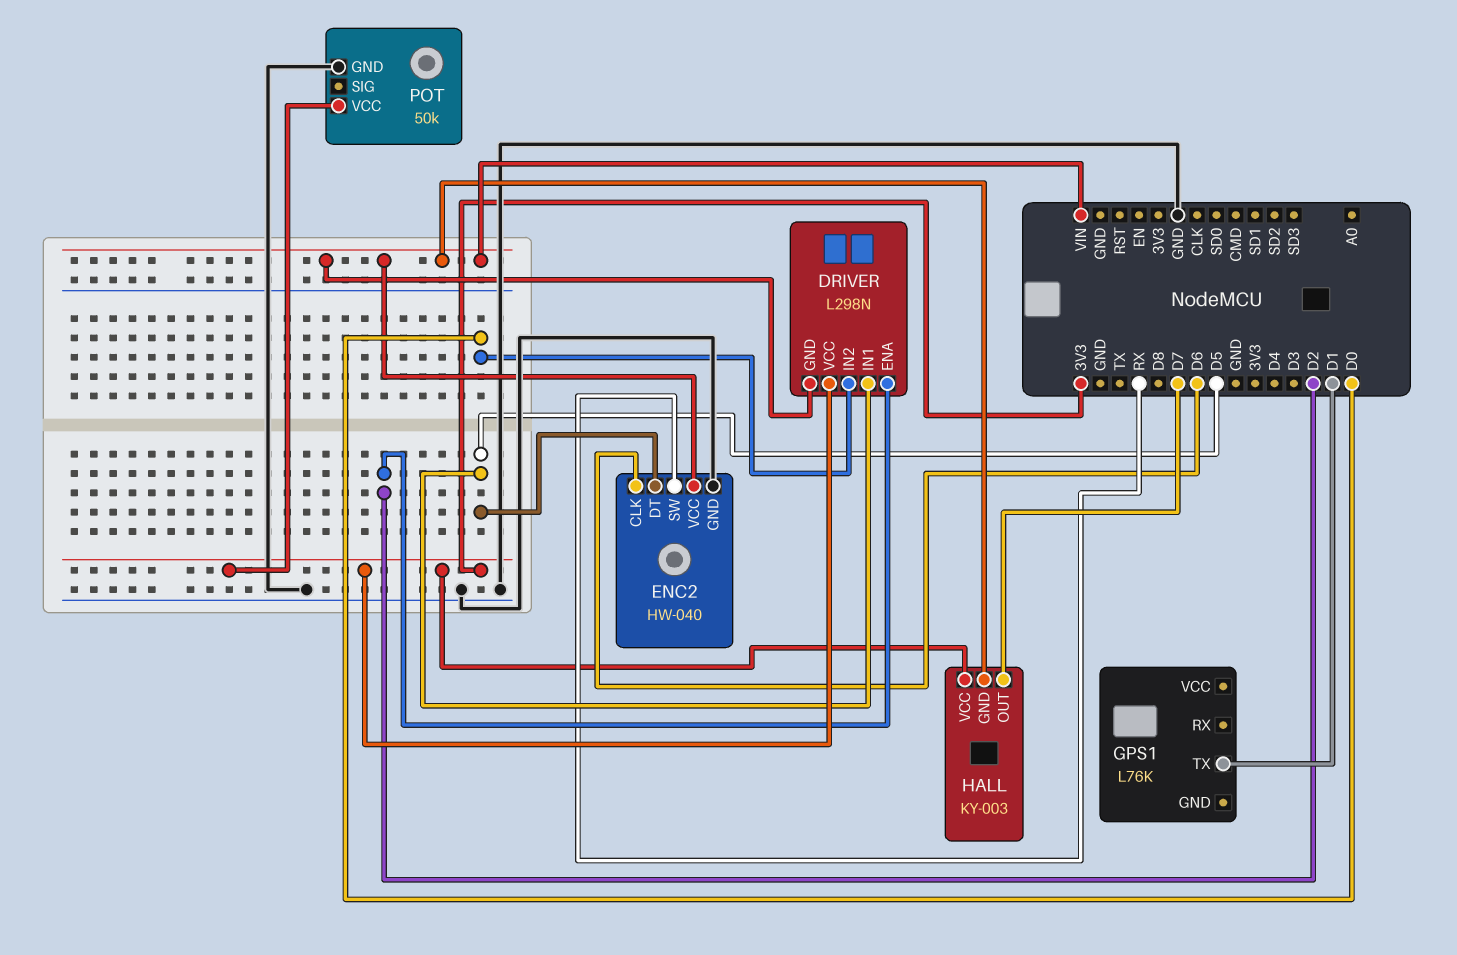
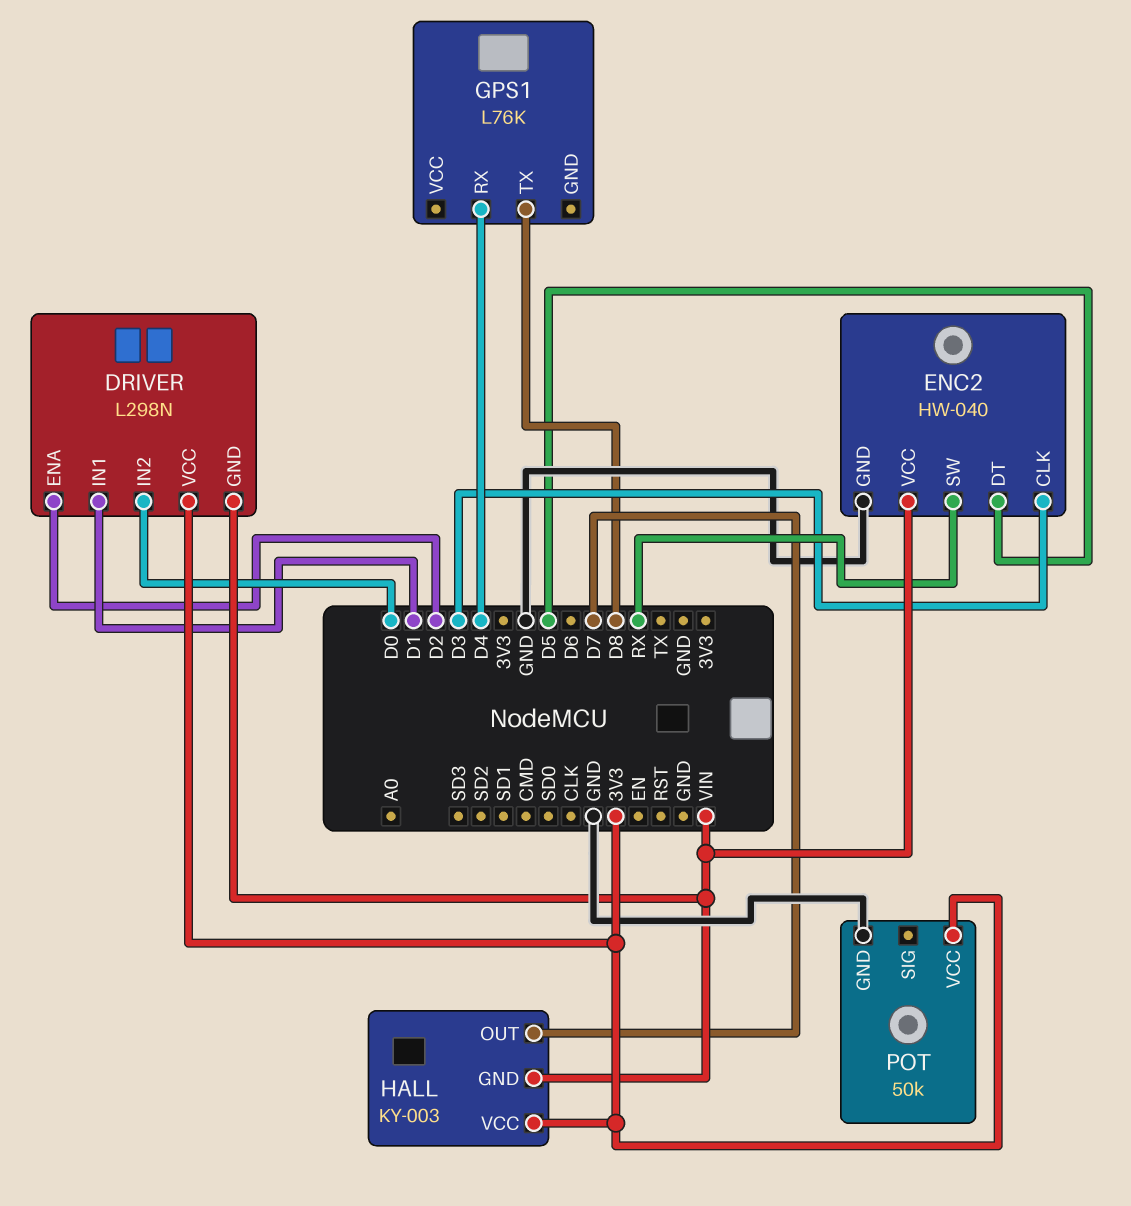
DRIVER pin IN1: D5 -> D1
ENC2 pin CLK: D6 -> D3
GPS1 pin RX: none -> D4
GPS1 pin TX: D1 -> D8

